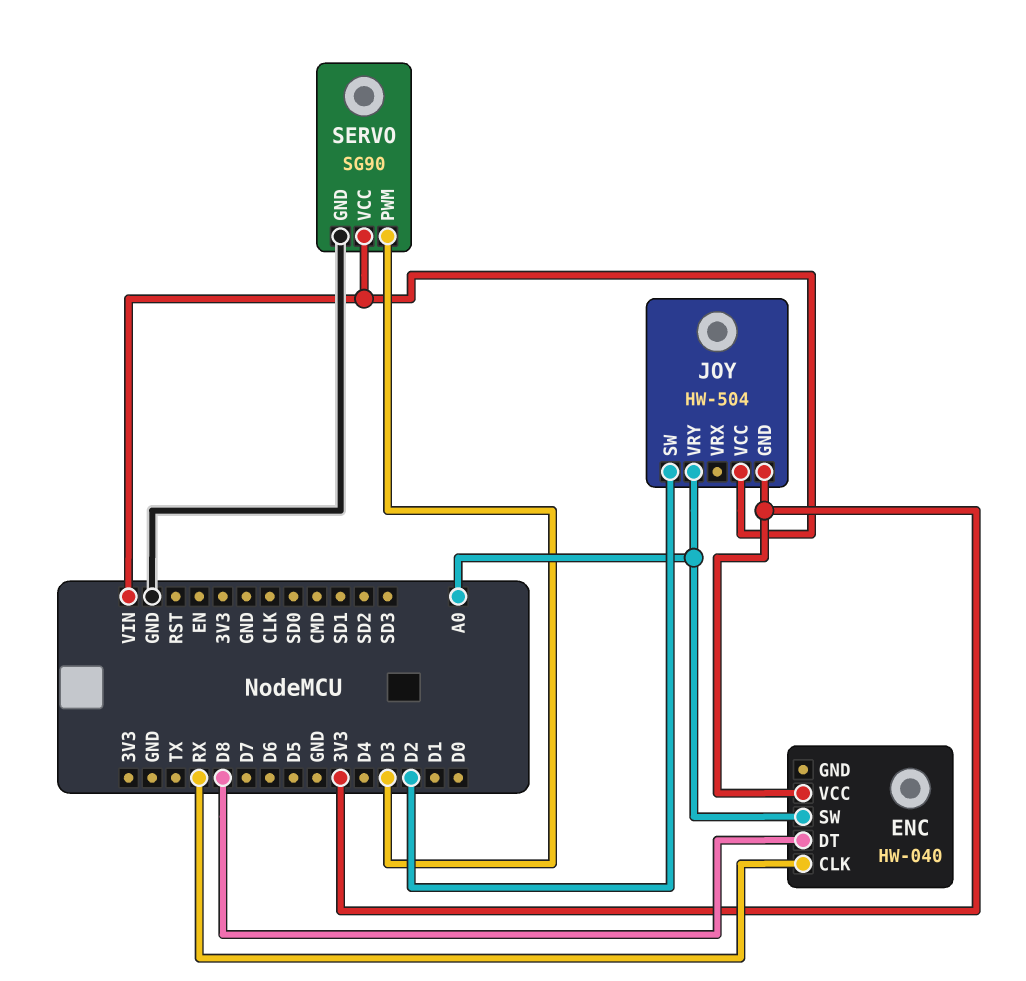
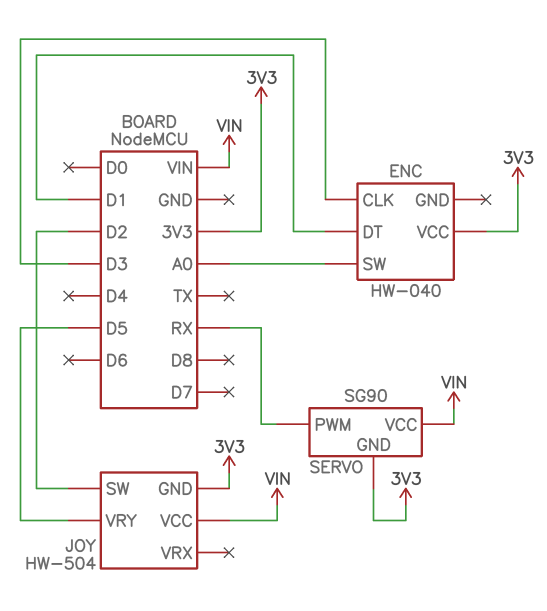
ENC pin CLK: RX -> D3
ENC pin DT: D8 -> D1
JOY pin VRY: A0 -> D5
SERVO pin GND: GND -> 3V3
SERVO pin PWM: D3 -> RX

